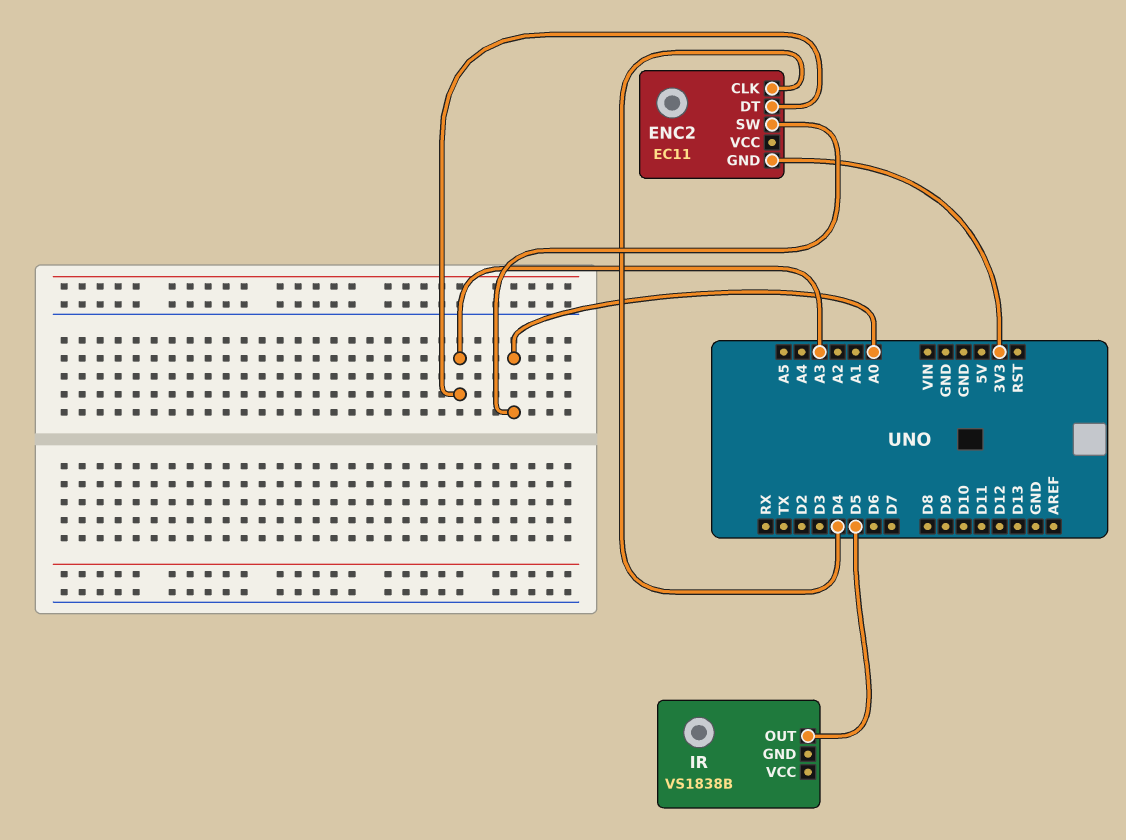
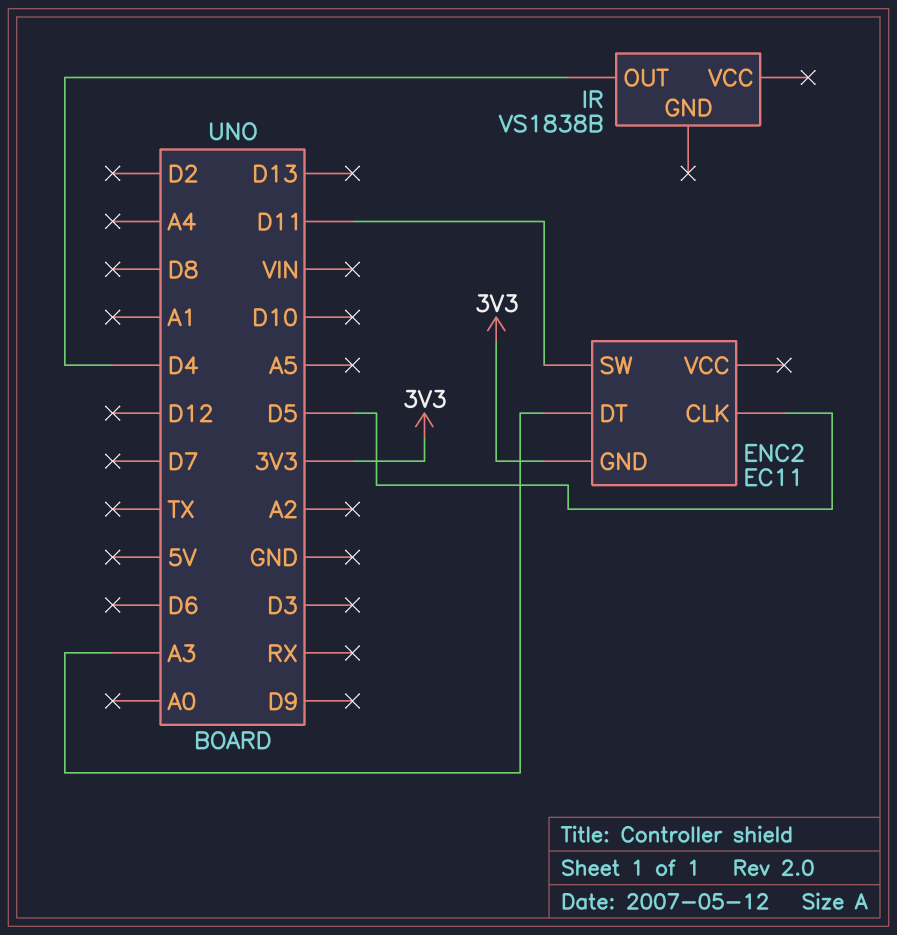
ENC2 pin CLK: D4 -> D5
ENC2 pin SW: A0 -> D11
IR pin OUT: D5 -> D4

